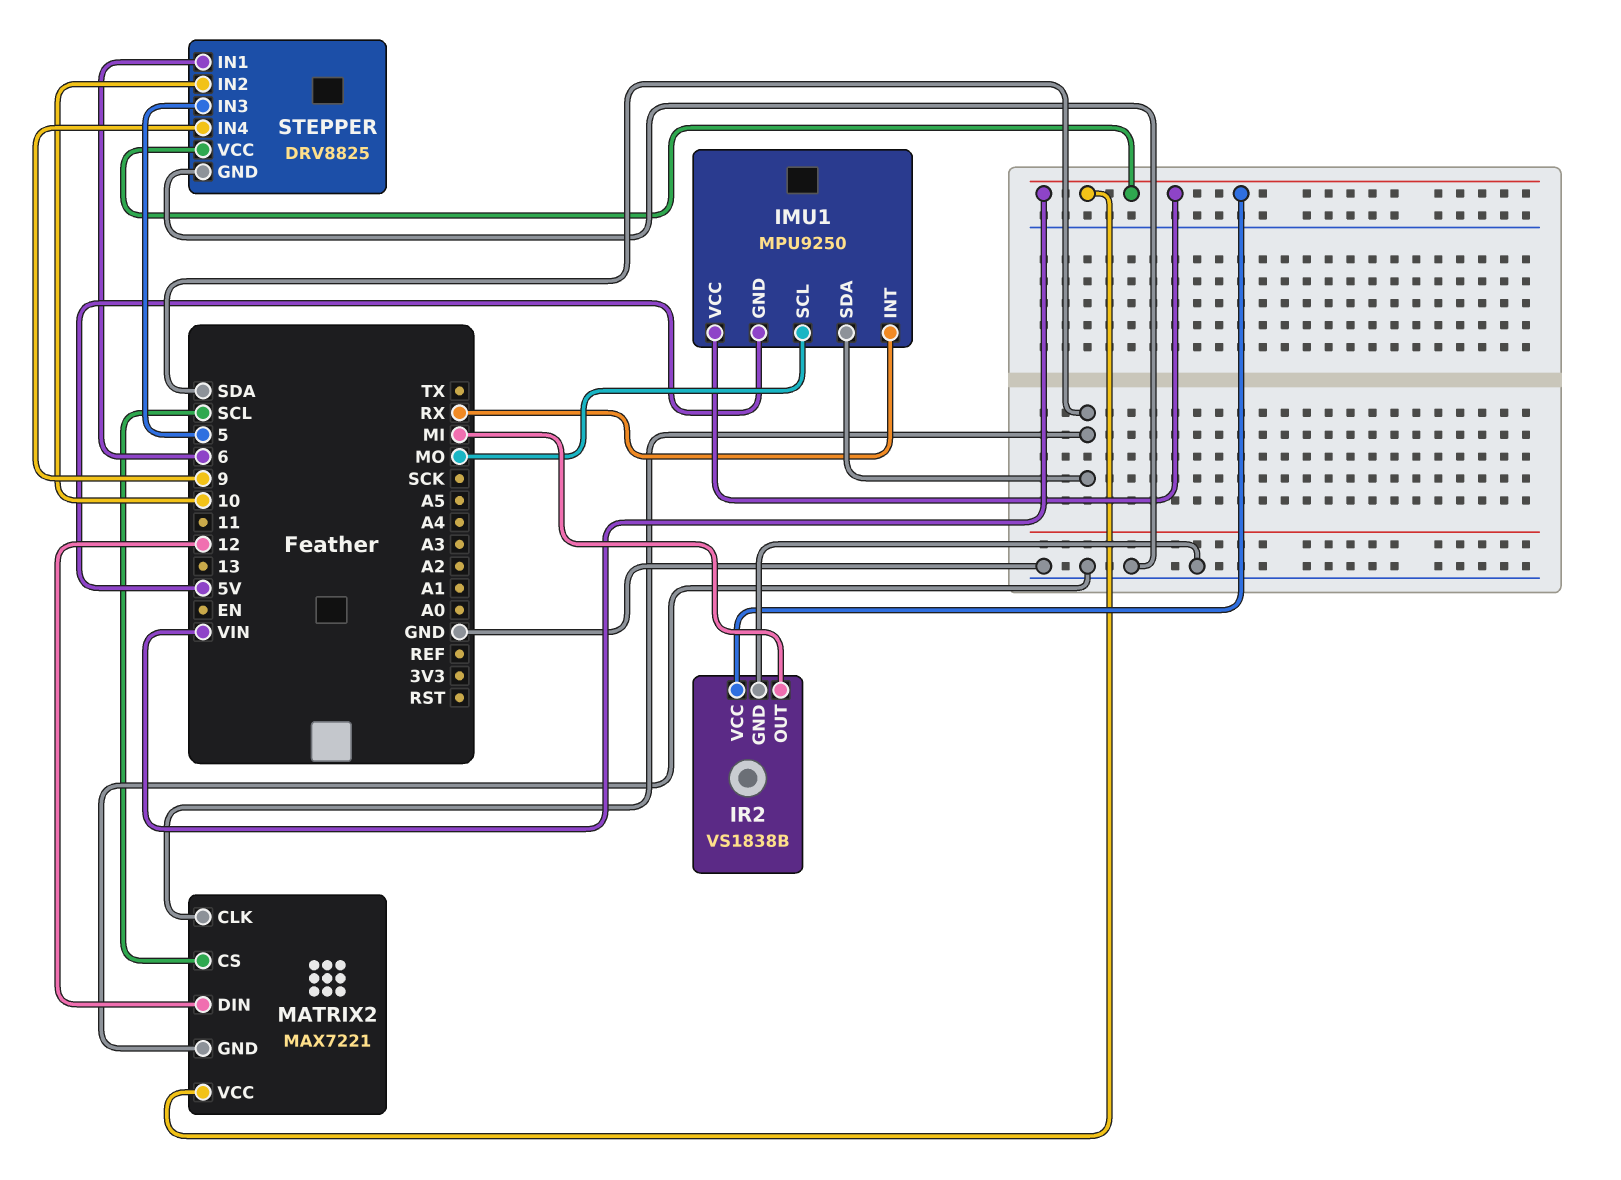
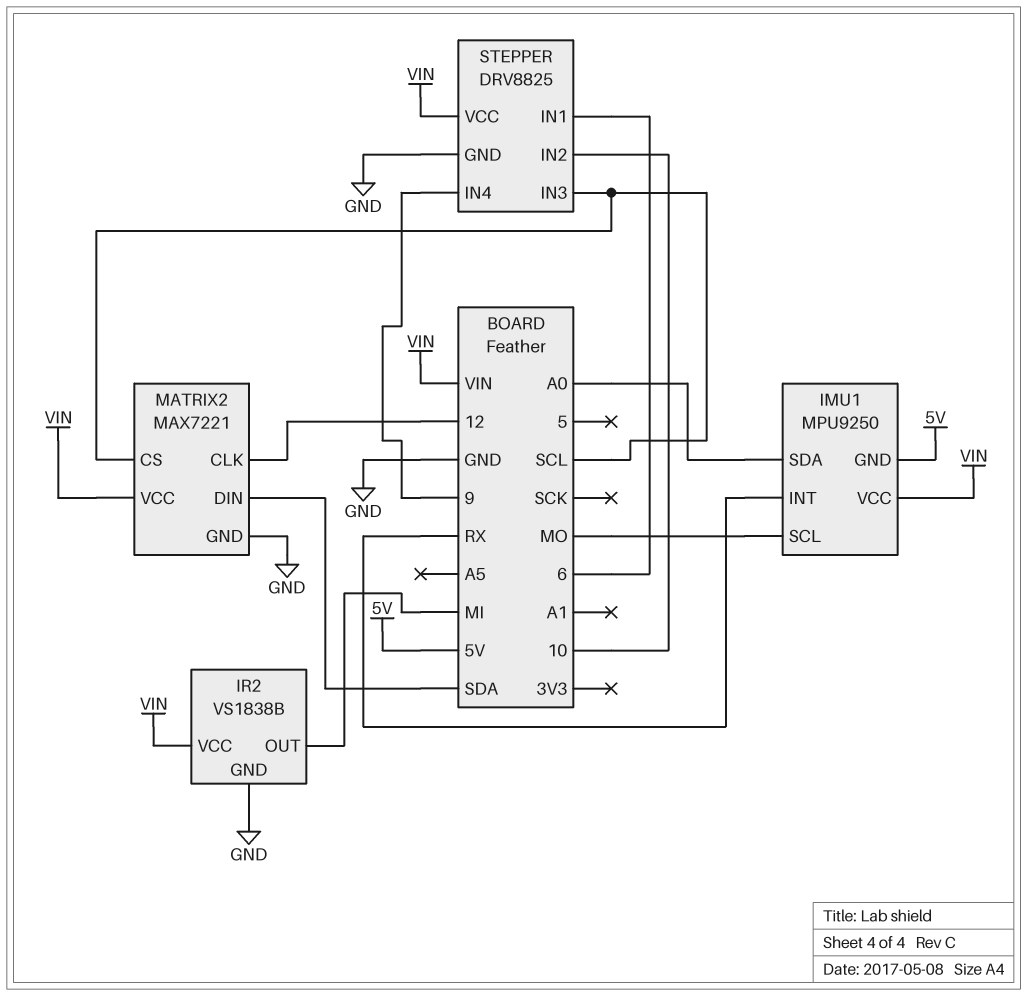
IMU1 pin SDA: SDA -> A0
MATRIX2 pin CLK: SDA -> 12
MATRIX2 pin DIN: 12 -> SDA
STEPPER pin IN3: 5 -> SCL

